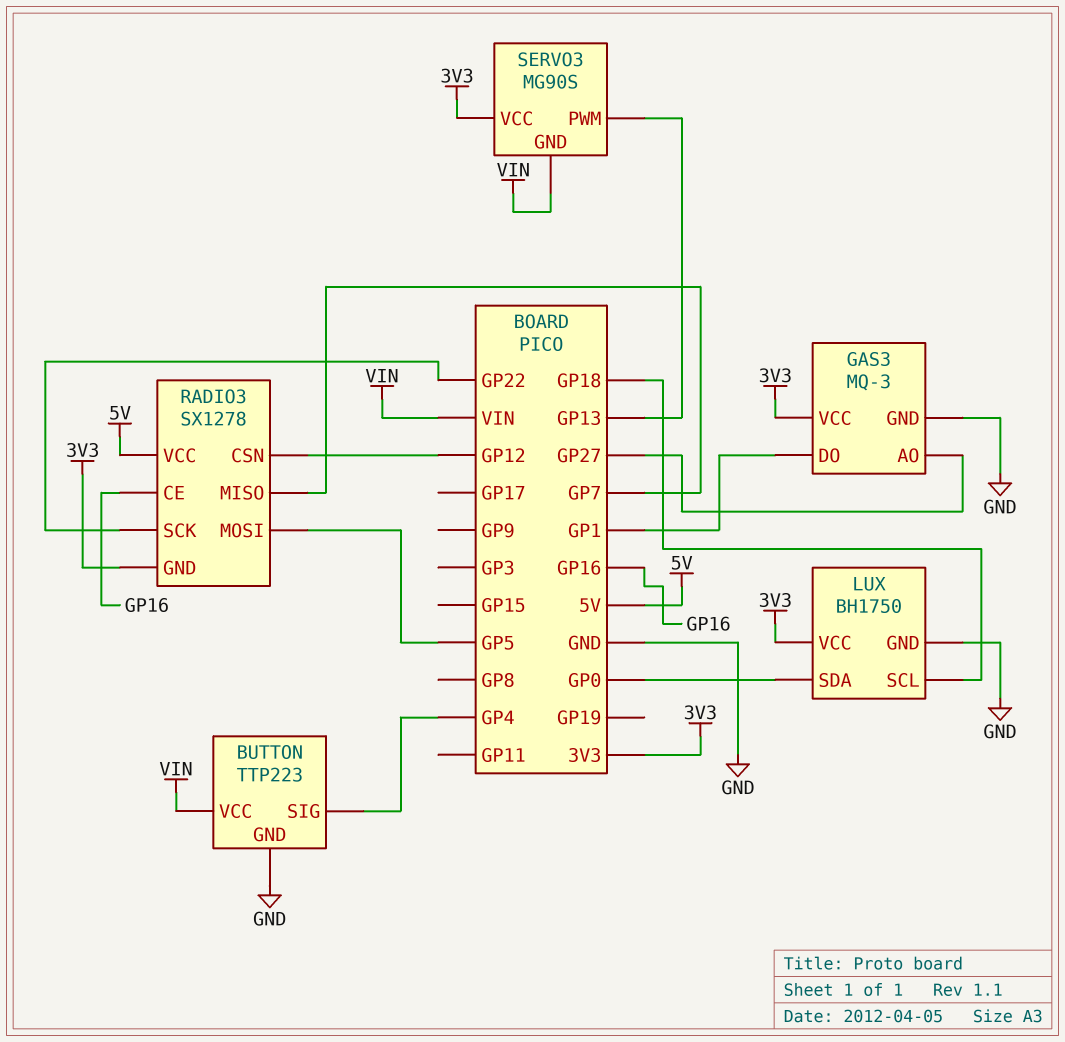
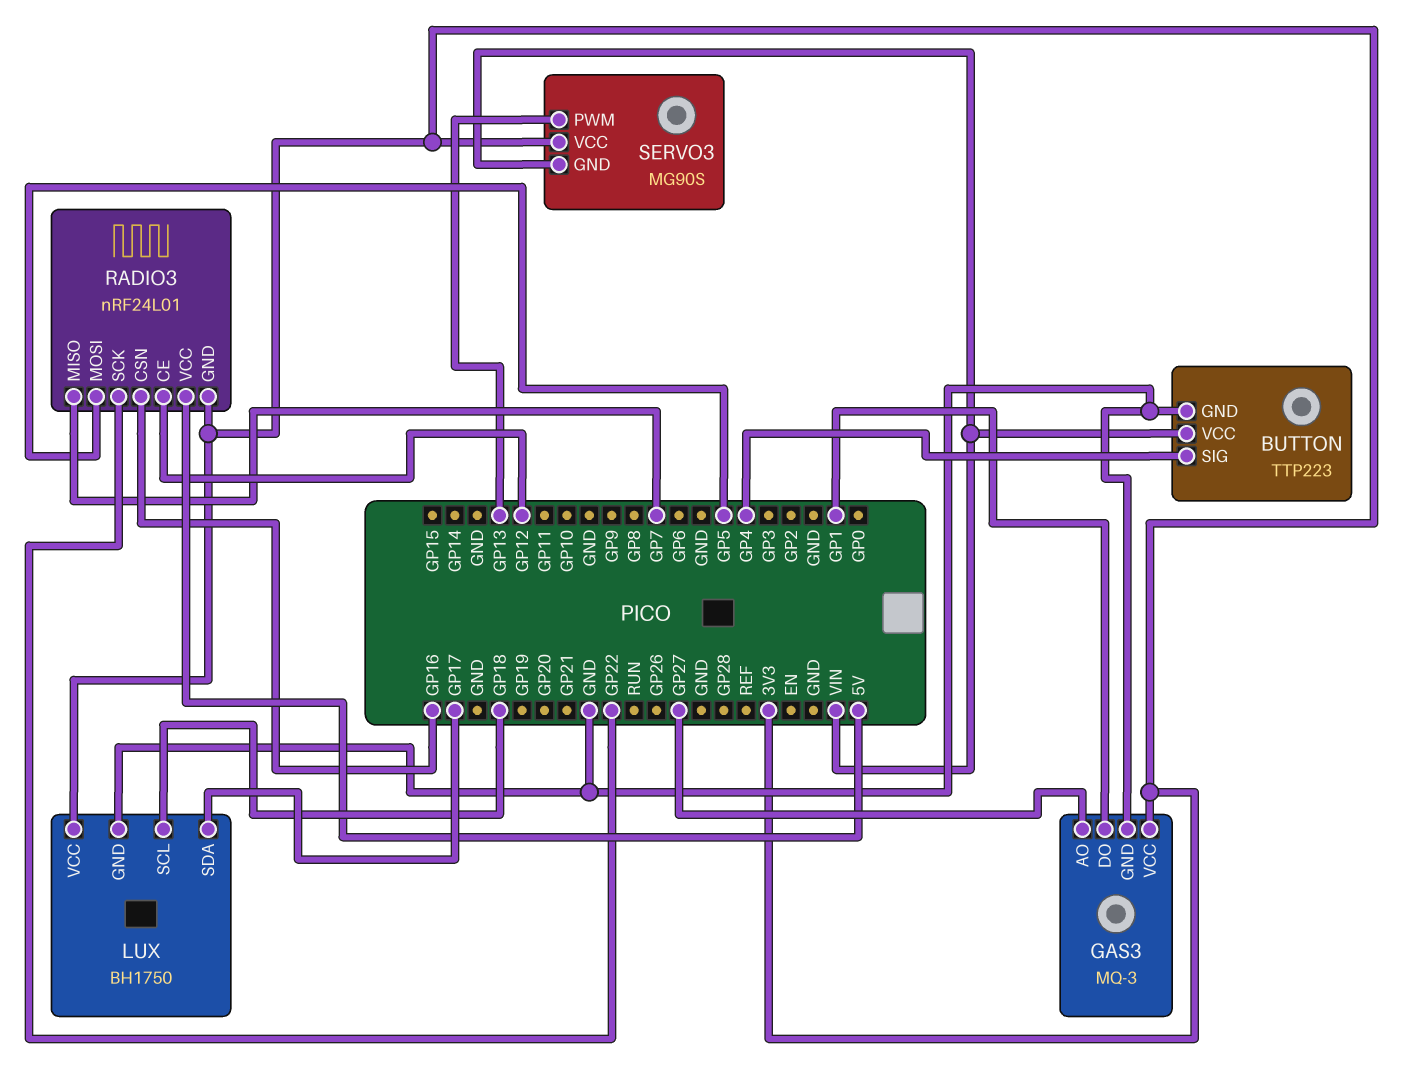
LUX pin SDA: GP0 -> GP17
RADIO3: SX1278 -> nRF24L01
RADIO3 pin CE: GP16 -> GP12
RADIO3 pin CSN: GP12 -> GP16

